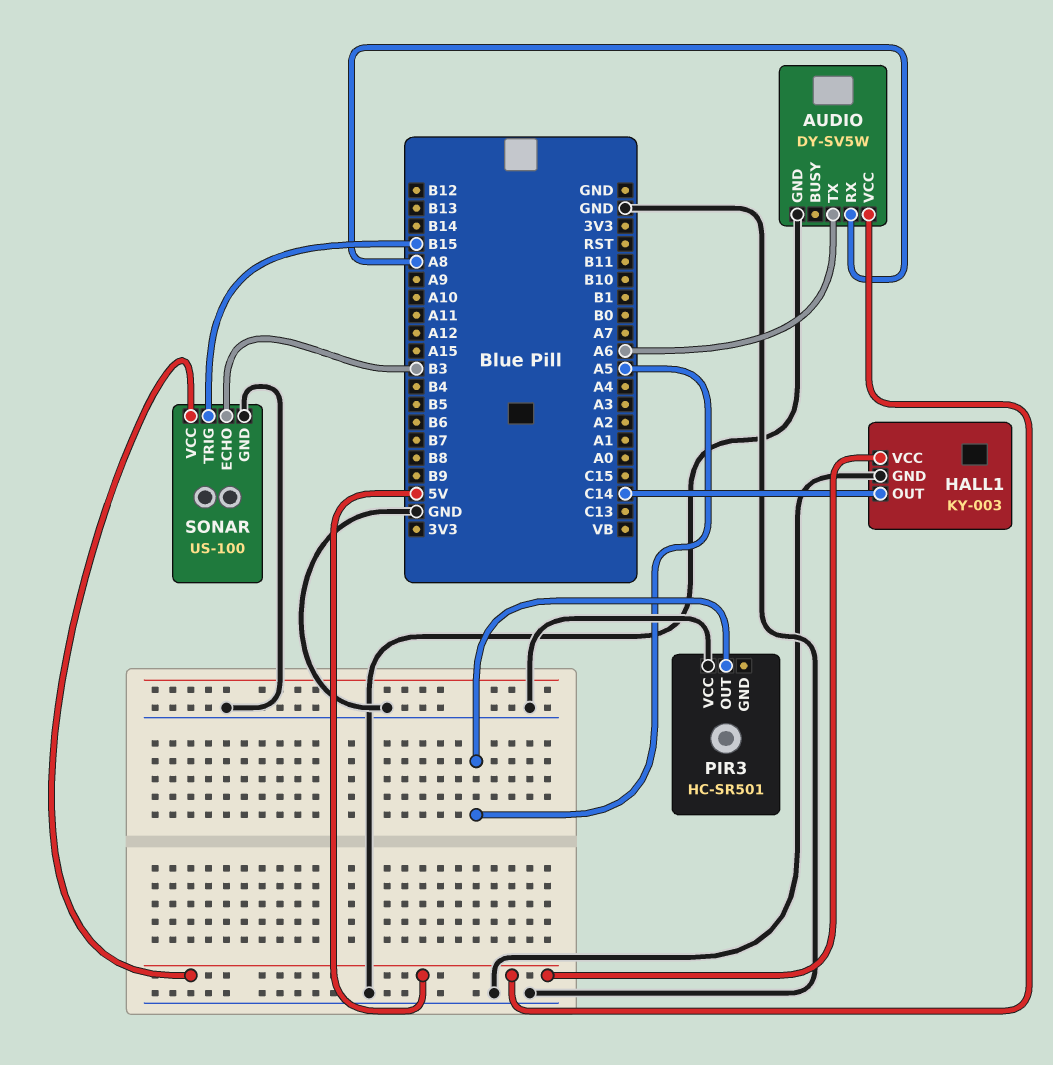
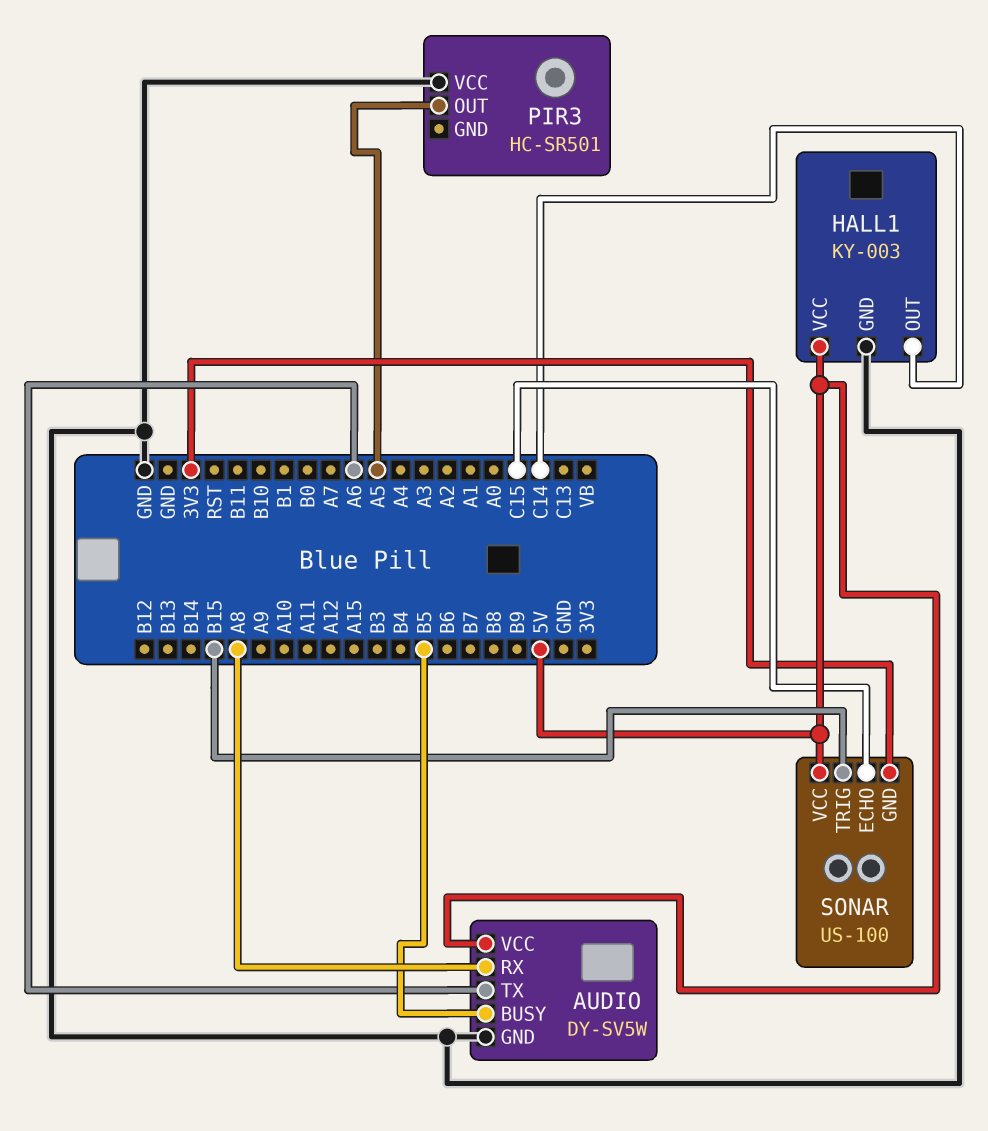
AUDIO pin BUSY: none -> B5
SONAR pin ECHO: B3 -> C15
SONAR pin GND: GND -> 3V3

